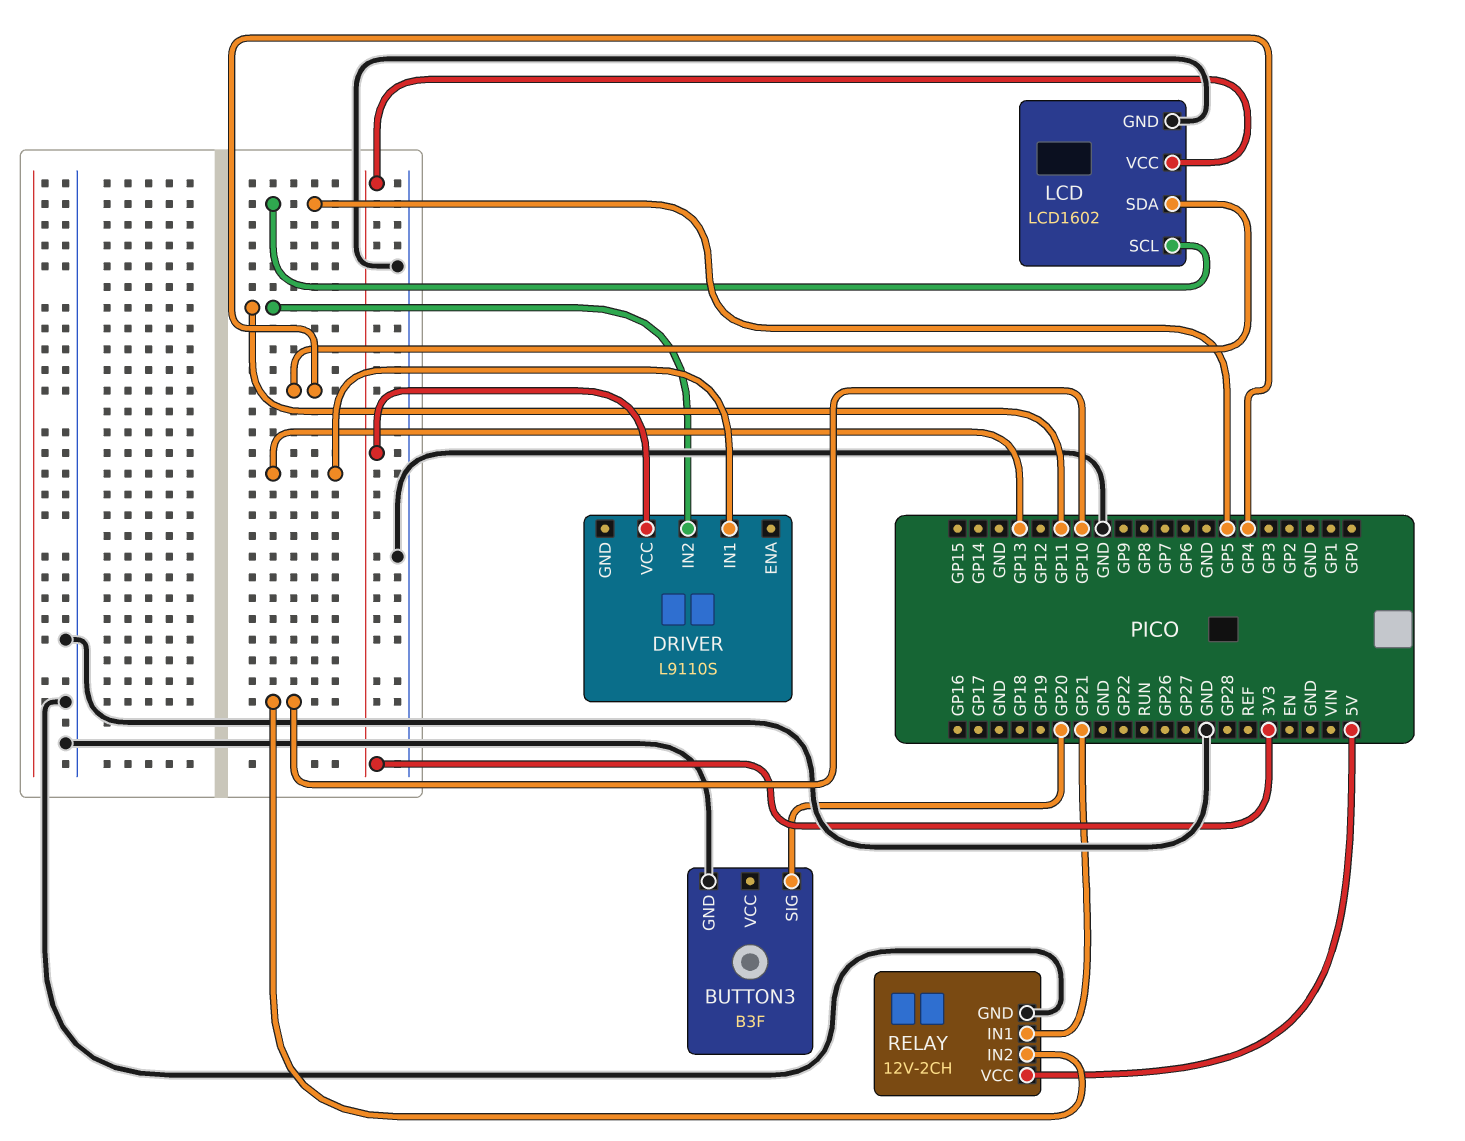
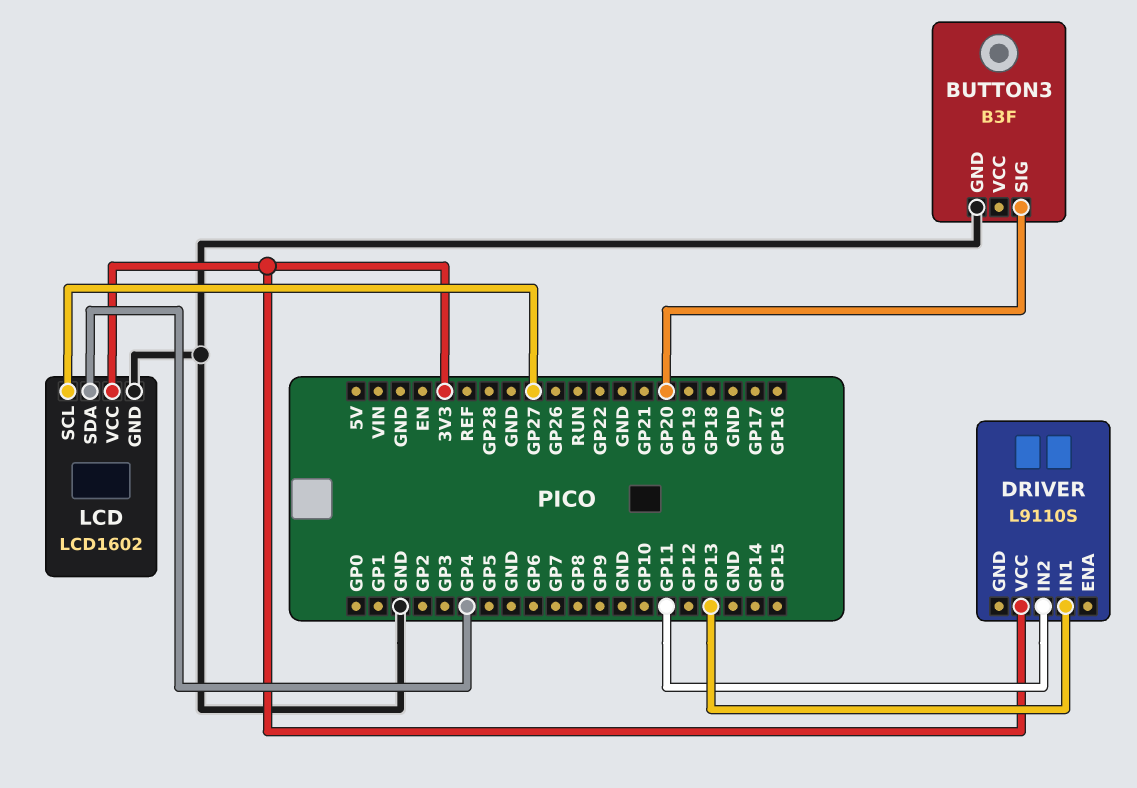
LCD pin SCL: GP5 -> GP27
RELAY: 12V-2CH -> none
RELAY pin GND: GND -> none
RELAY pin IN1: GP21 -> none
RELAY pin IN2: GP10 -> none
RELAY pin VCC: 5V -> none

